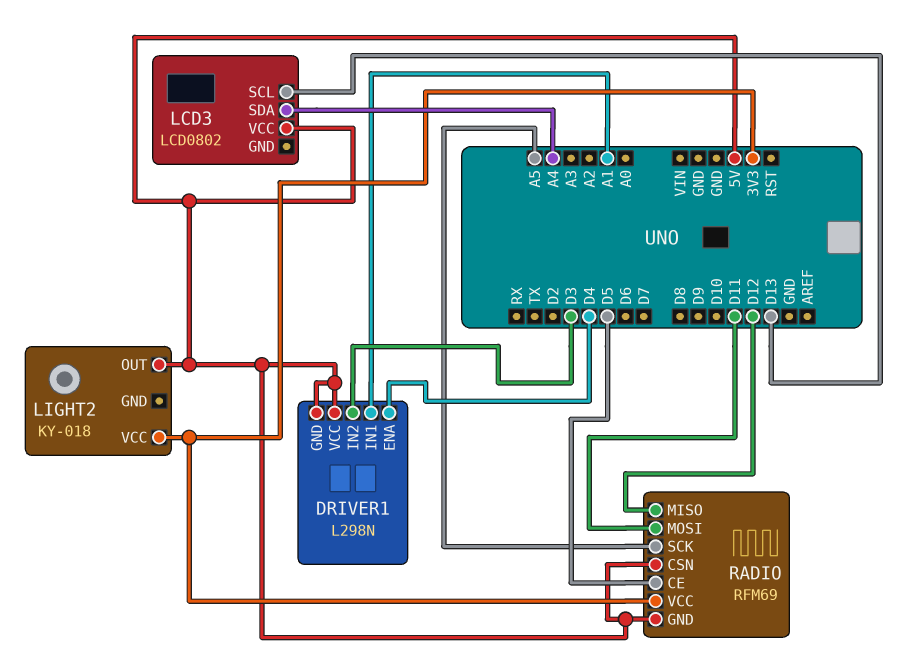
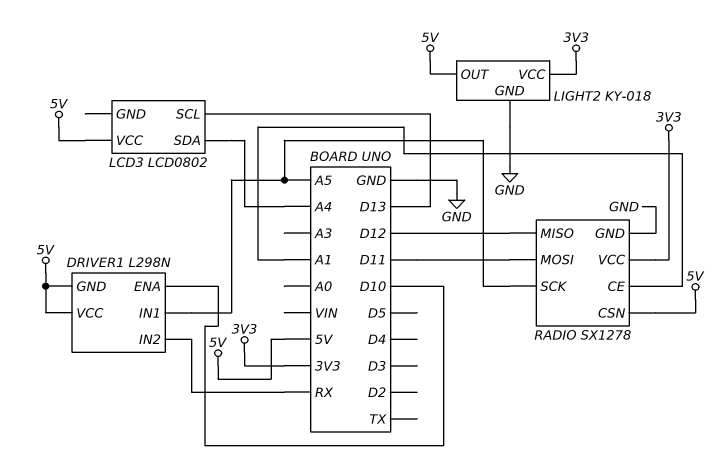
DRIVER1 pin ENA: D4 -> D10
DRIVER1 pin IN1: A1 -> A5
DRIVER1 pin IN2: D3 -> RX
LIGHT2 pin GND: none -> GND
RADIO: RFM69 -> SX1278
RADIO pin CE: D5 -> A1
RADIO pin GND: 5V -> GND

